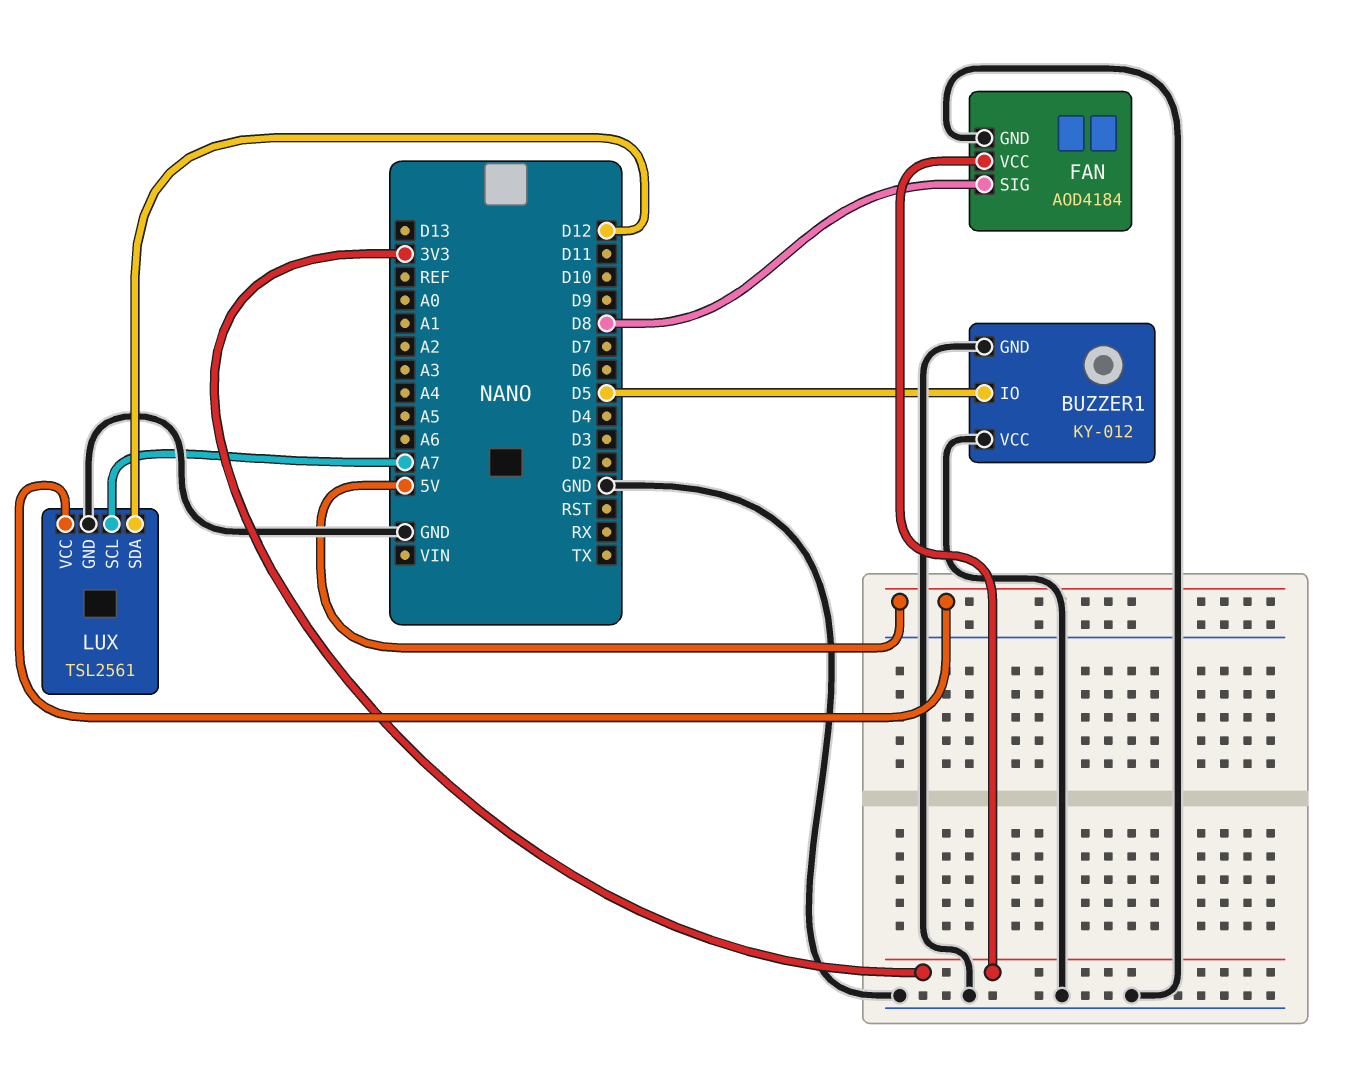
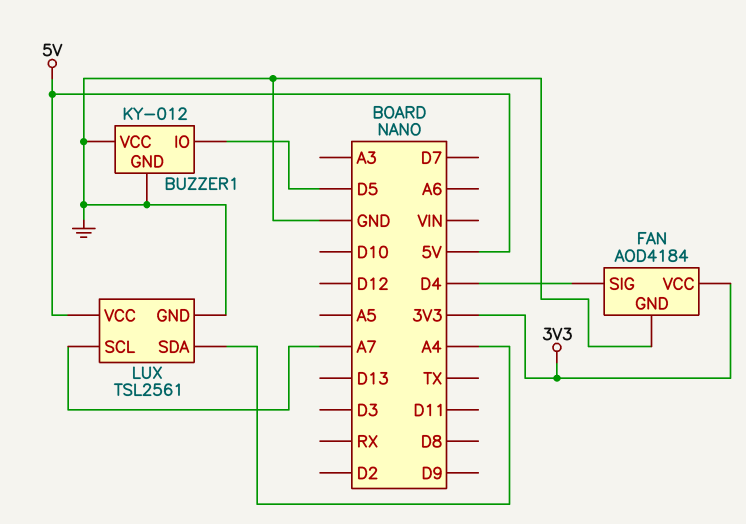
FAN pin SIG: D8 -> D4
LUX pin SDA: D12 -> A4

